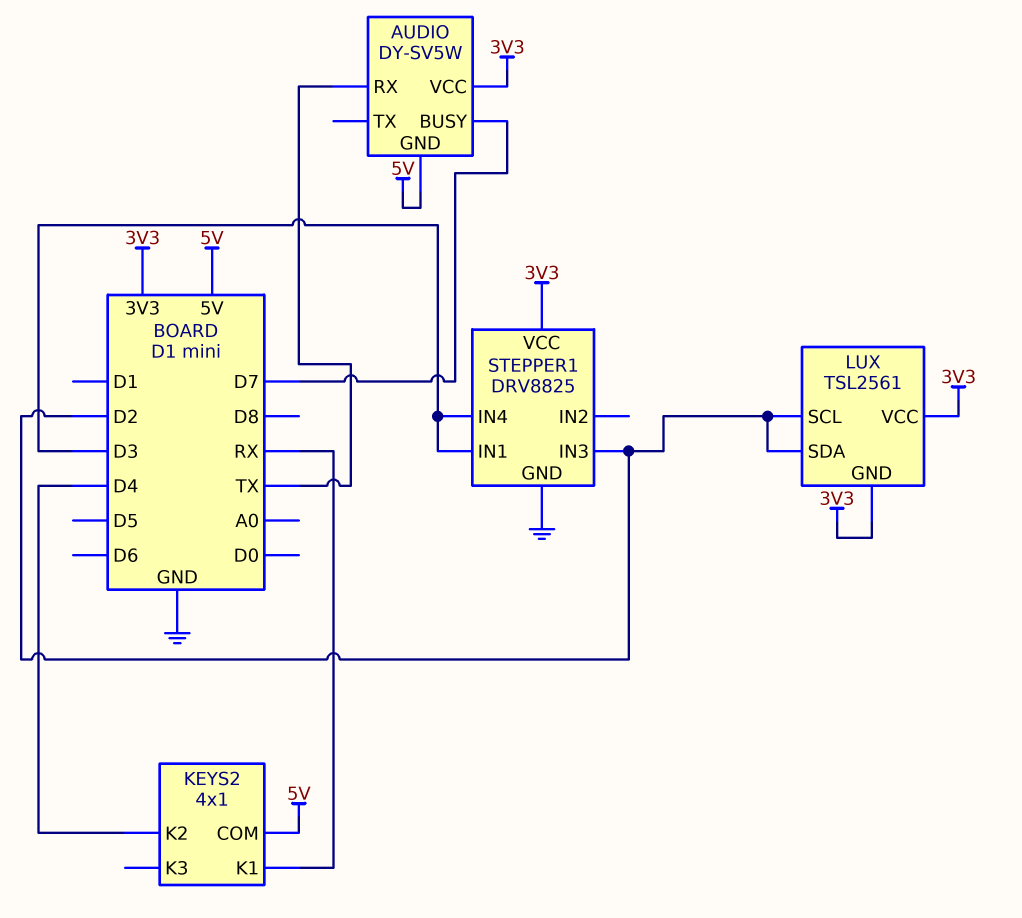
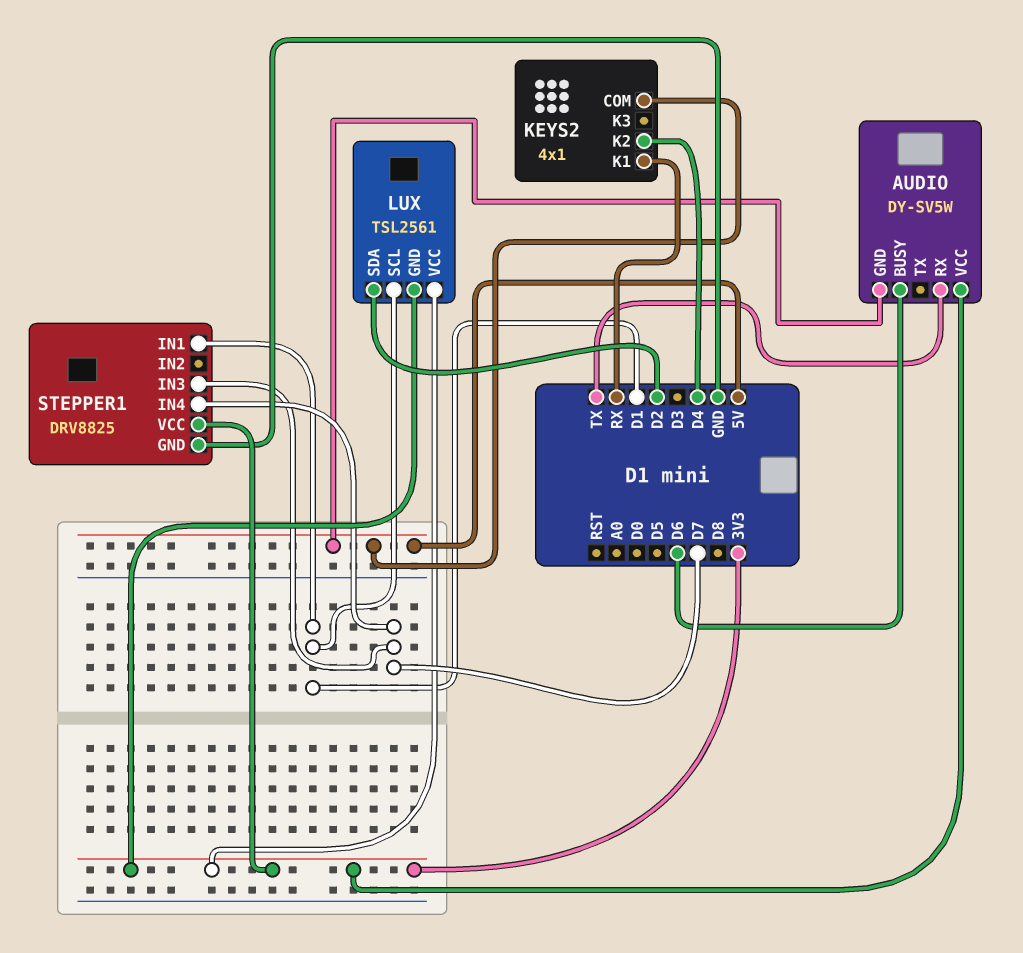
AUDIO pin BUSY: D7 -> D6
LUX pin SCL: D2 -> D1
STEPPER1 pin IN1: D3 -> D1
STEPPER1 pin IN3: D2 -> D7
STEPPER1 pin IN4: D3 -> D7

